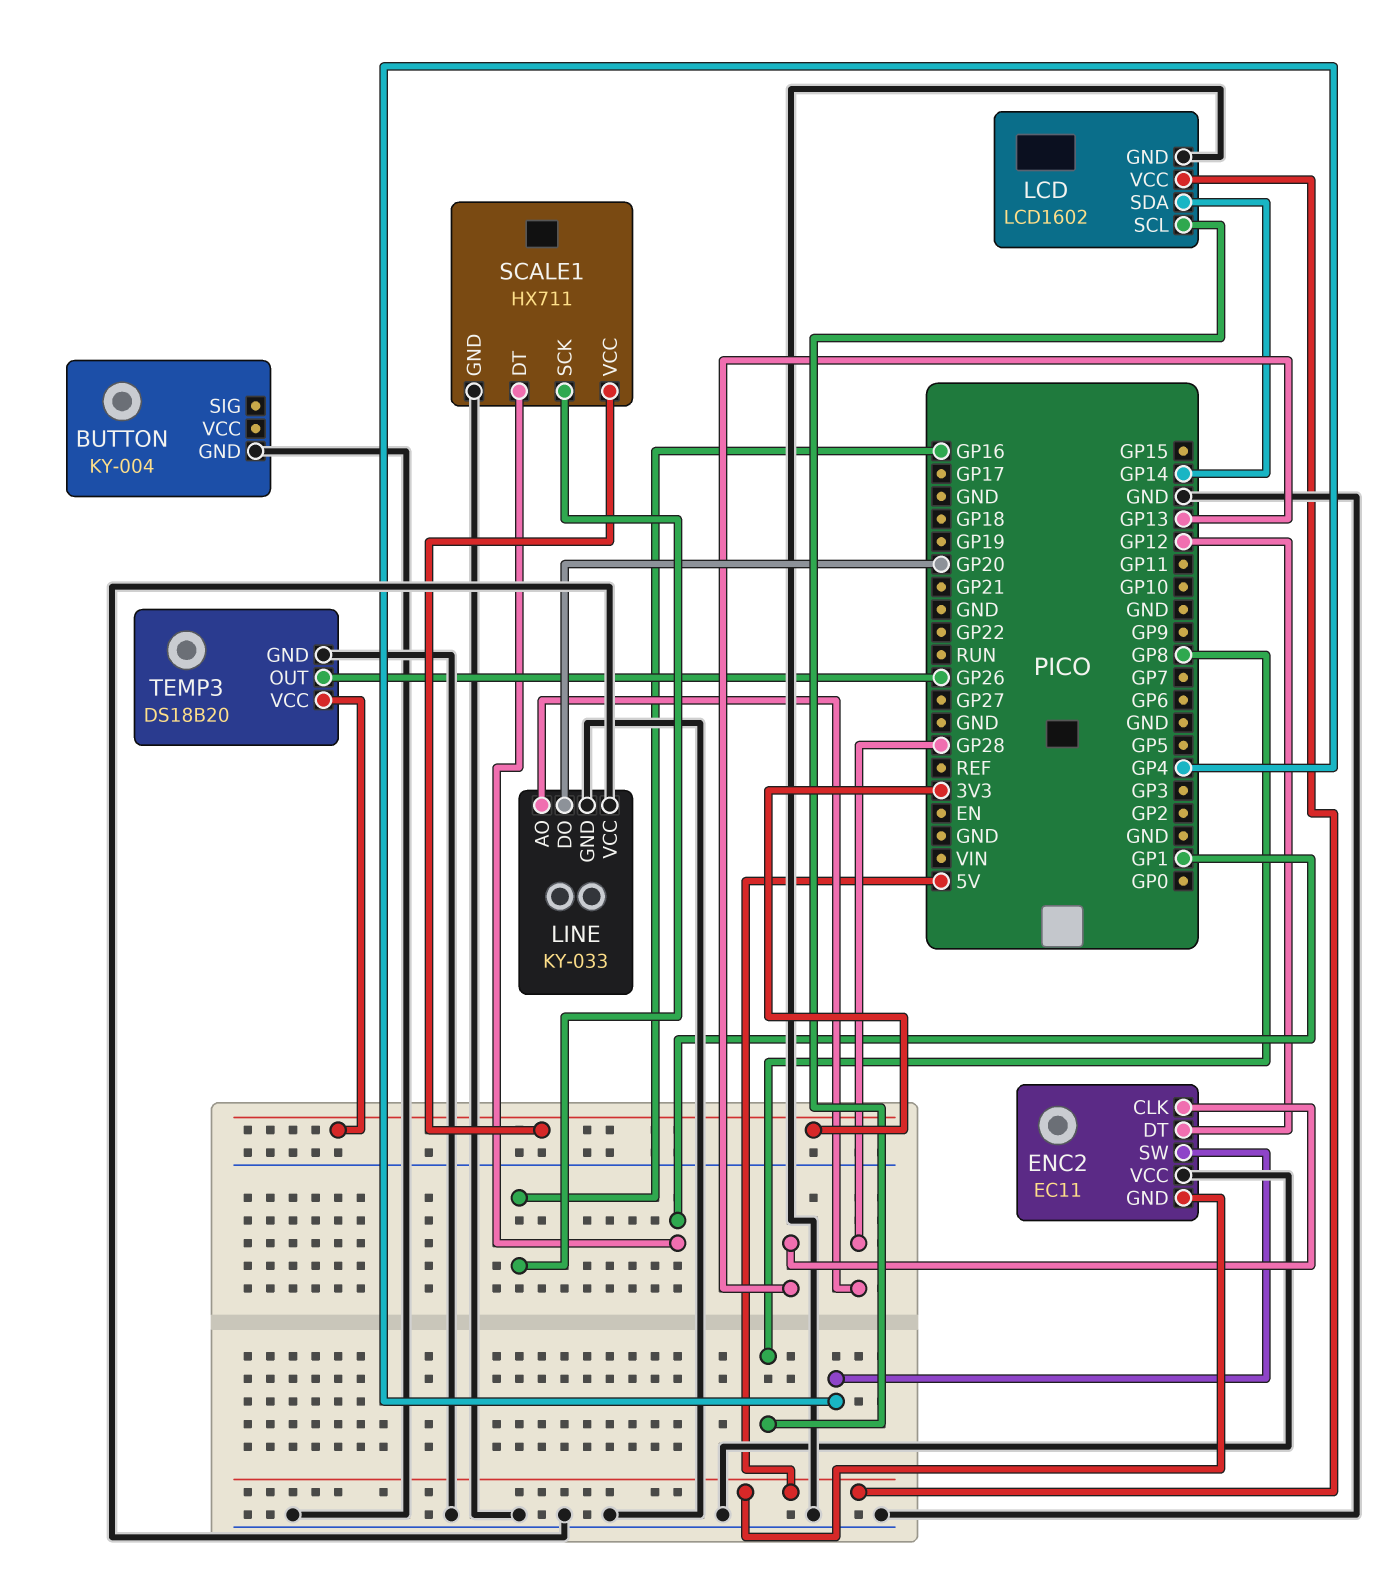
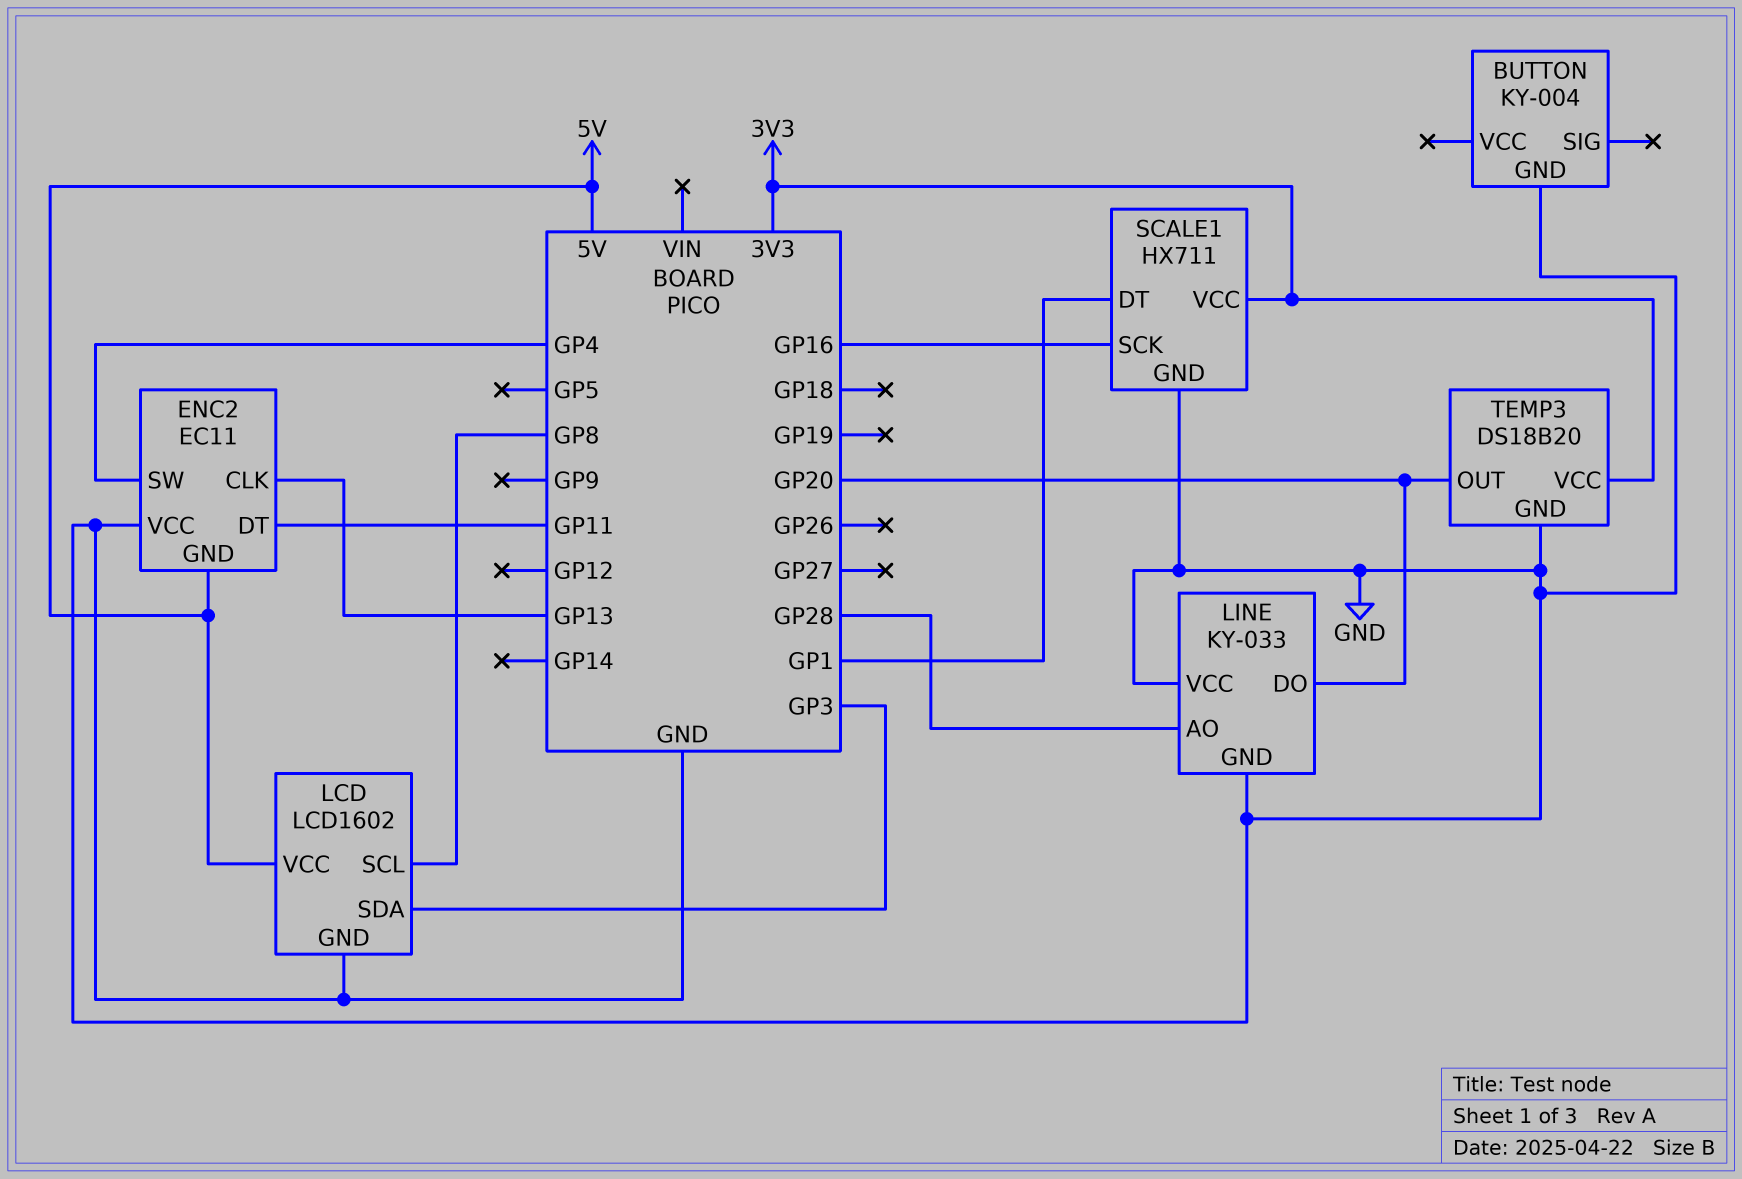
ENC2 pin DT: GP12 -> GP11
LCD pin SDA: GP14 -> GP3
TEMP3 pin OUT: GP26 -> GP20

